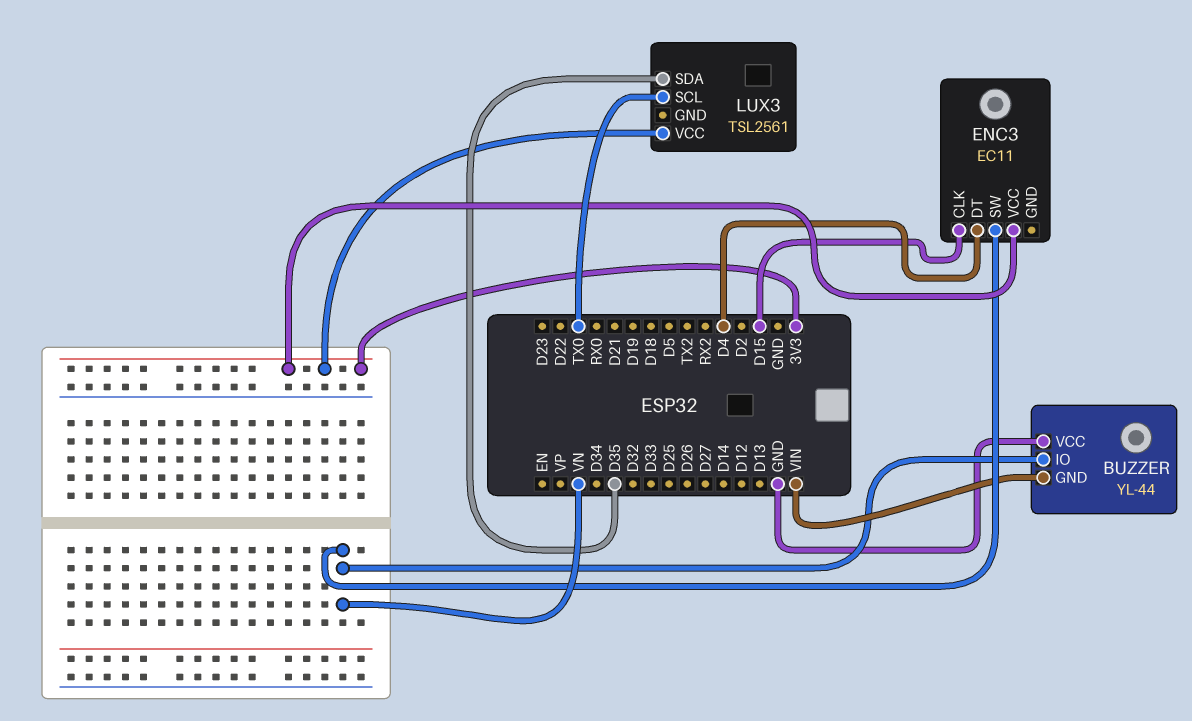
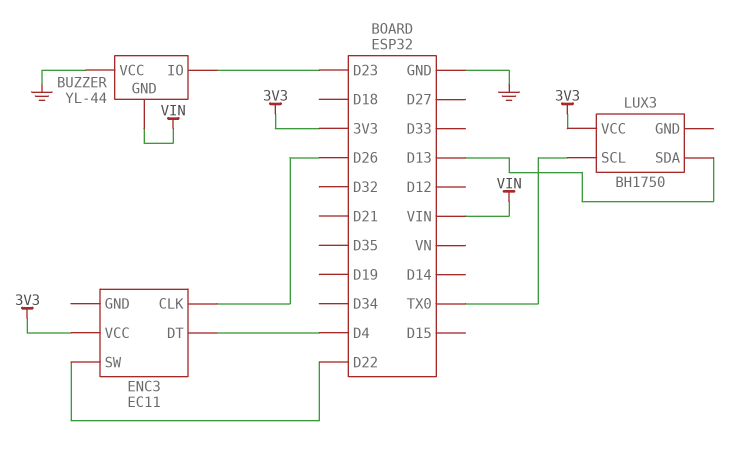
BUZZER pin IO: VN -> D23
ENC3 pin CLK: D15 -> D26
ENC3 pin SW: VN -> D22
LUX3: TSL2561 -> BH1750
LUX3 pin SDA: D35 -> D13

